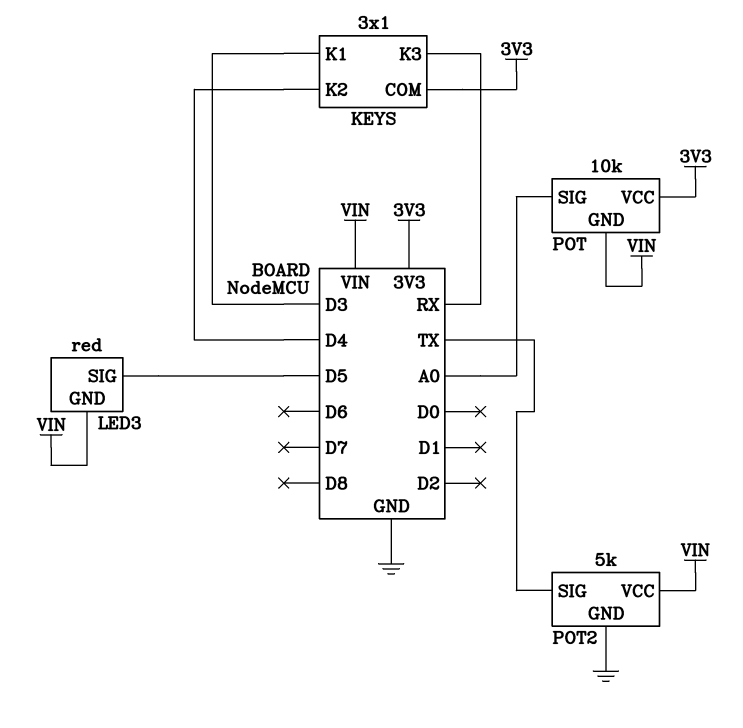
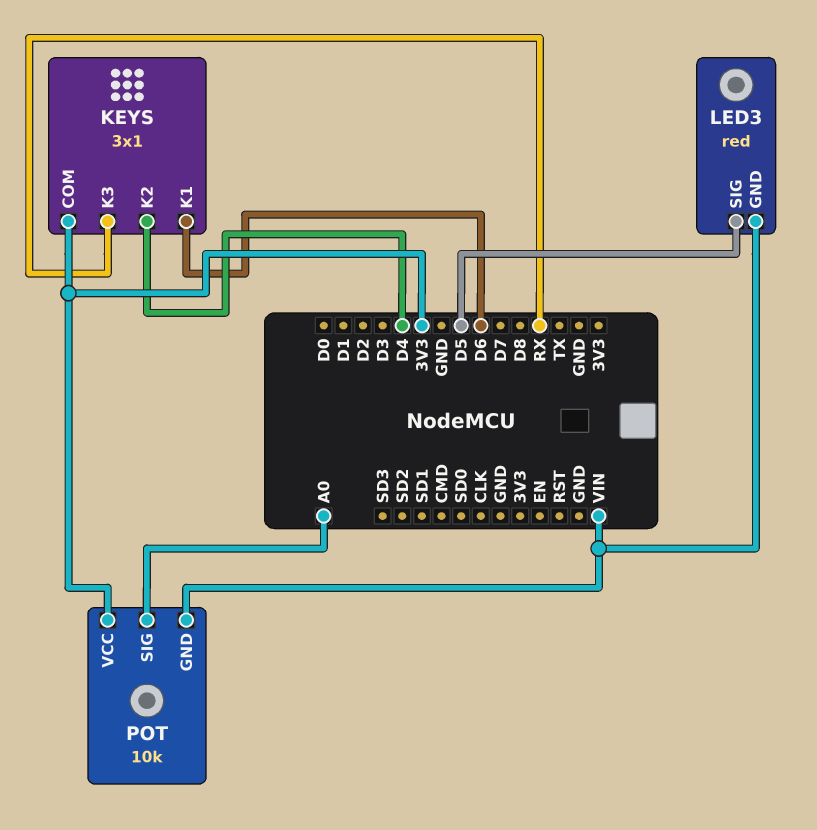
KEYS pin K1: D3 -> D6
POT2: 5k -> none
POT2 pin GND: GND -> none
POT2 pin SIG: TX -> none
POT2 pin VCC: VIN -> none

